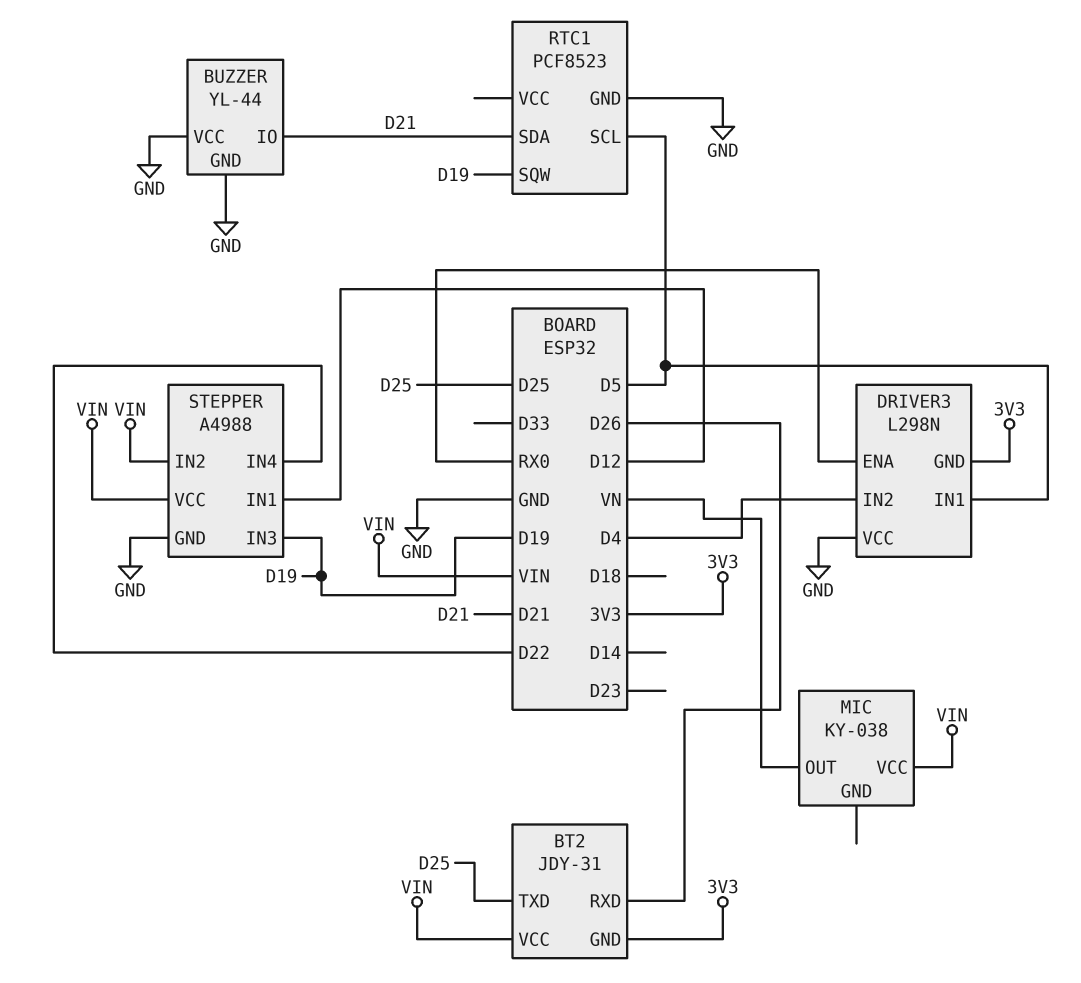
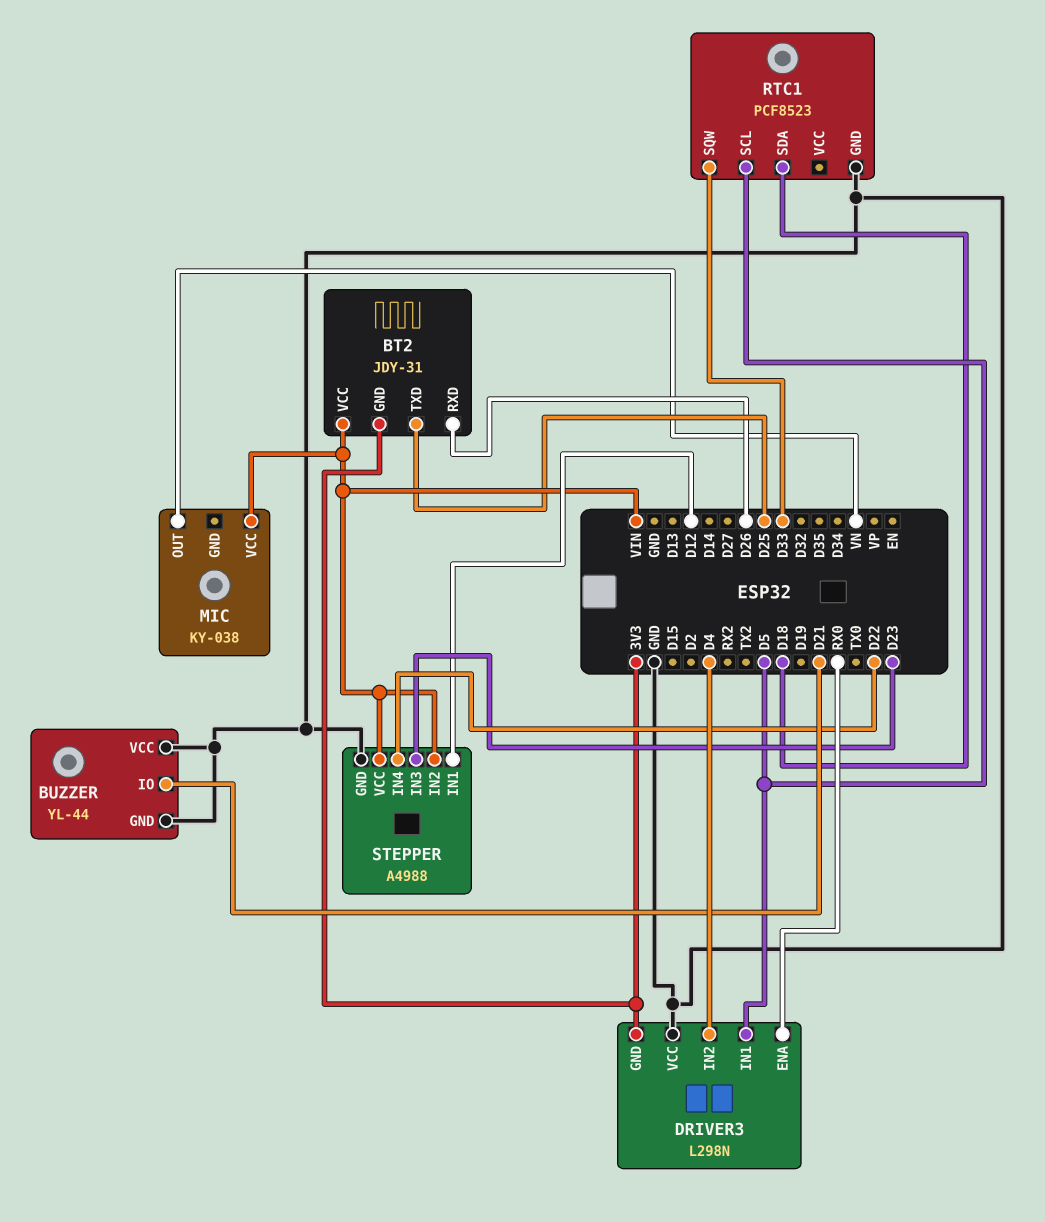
RTC1 pin SDA: D21 -> D18
RTC1 pin SQW: D19 -> D33
STEPPER pin IN3: D19 -> D23

